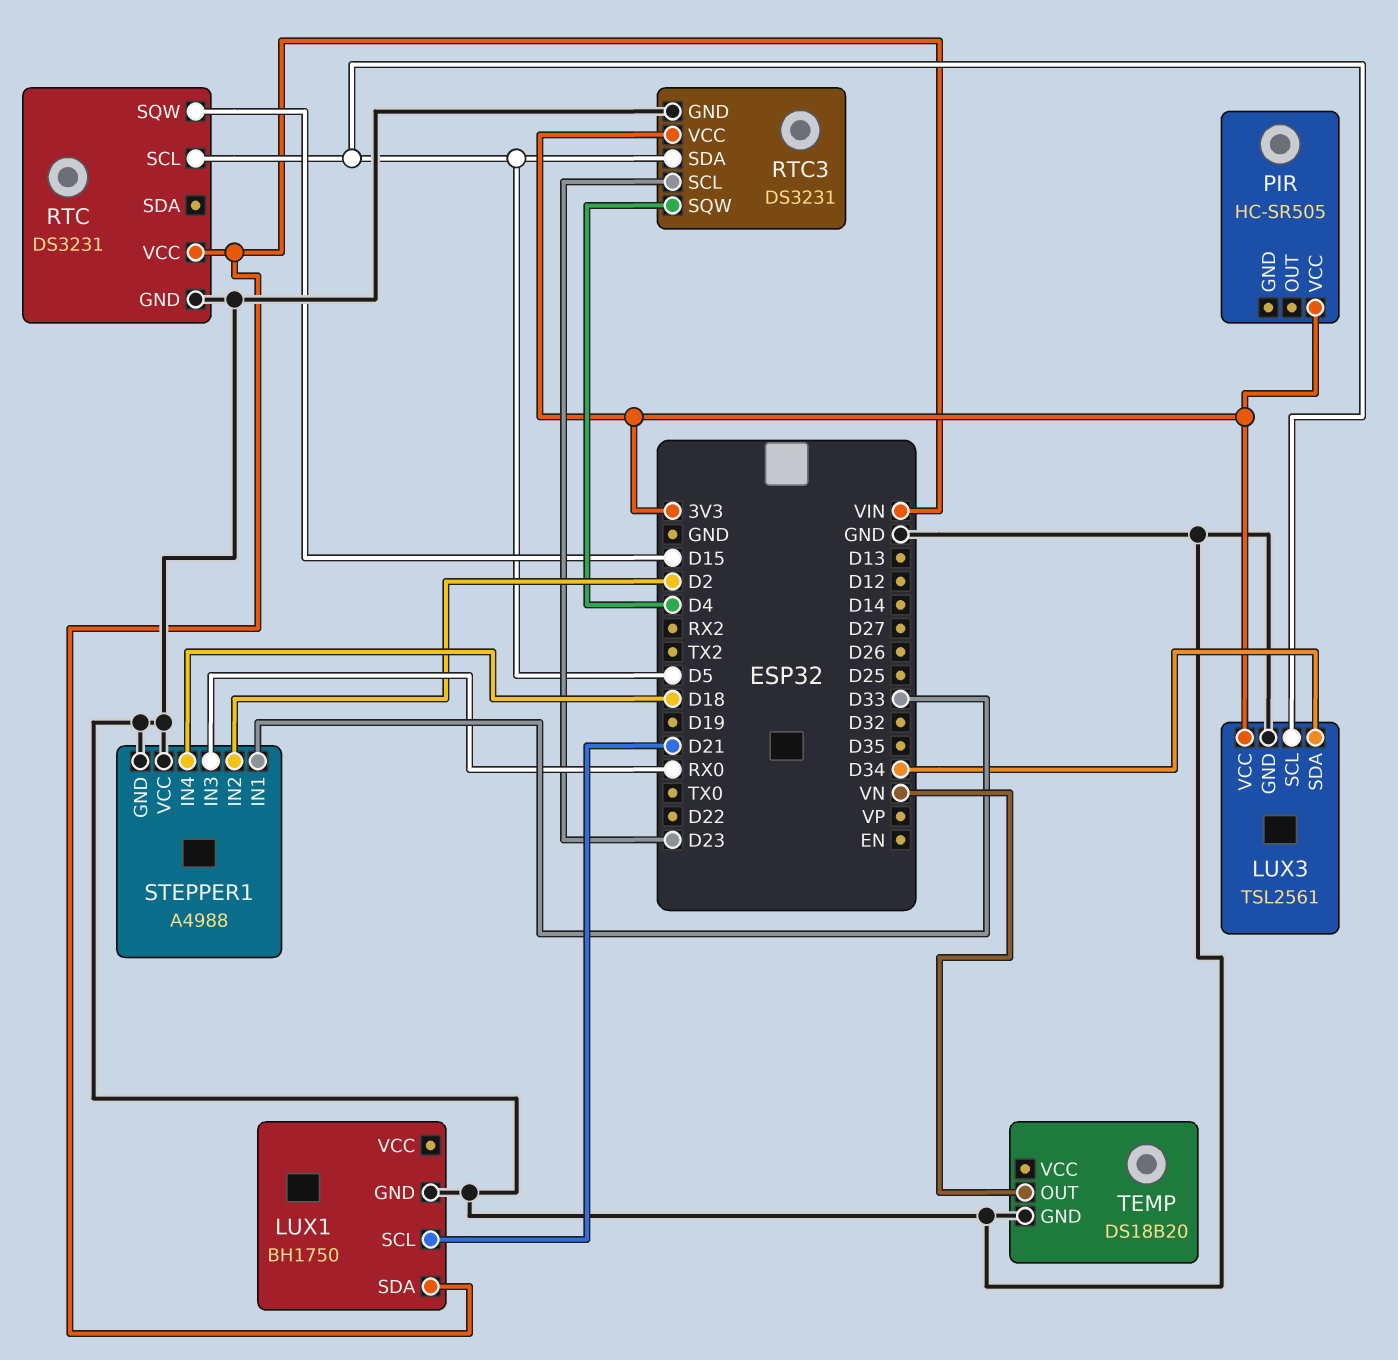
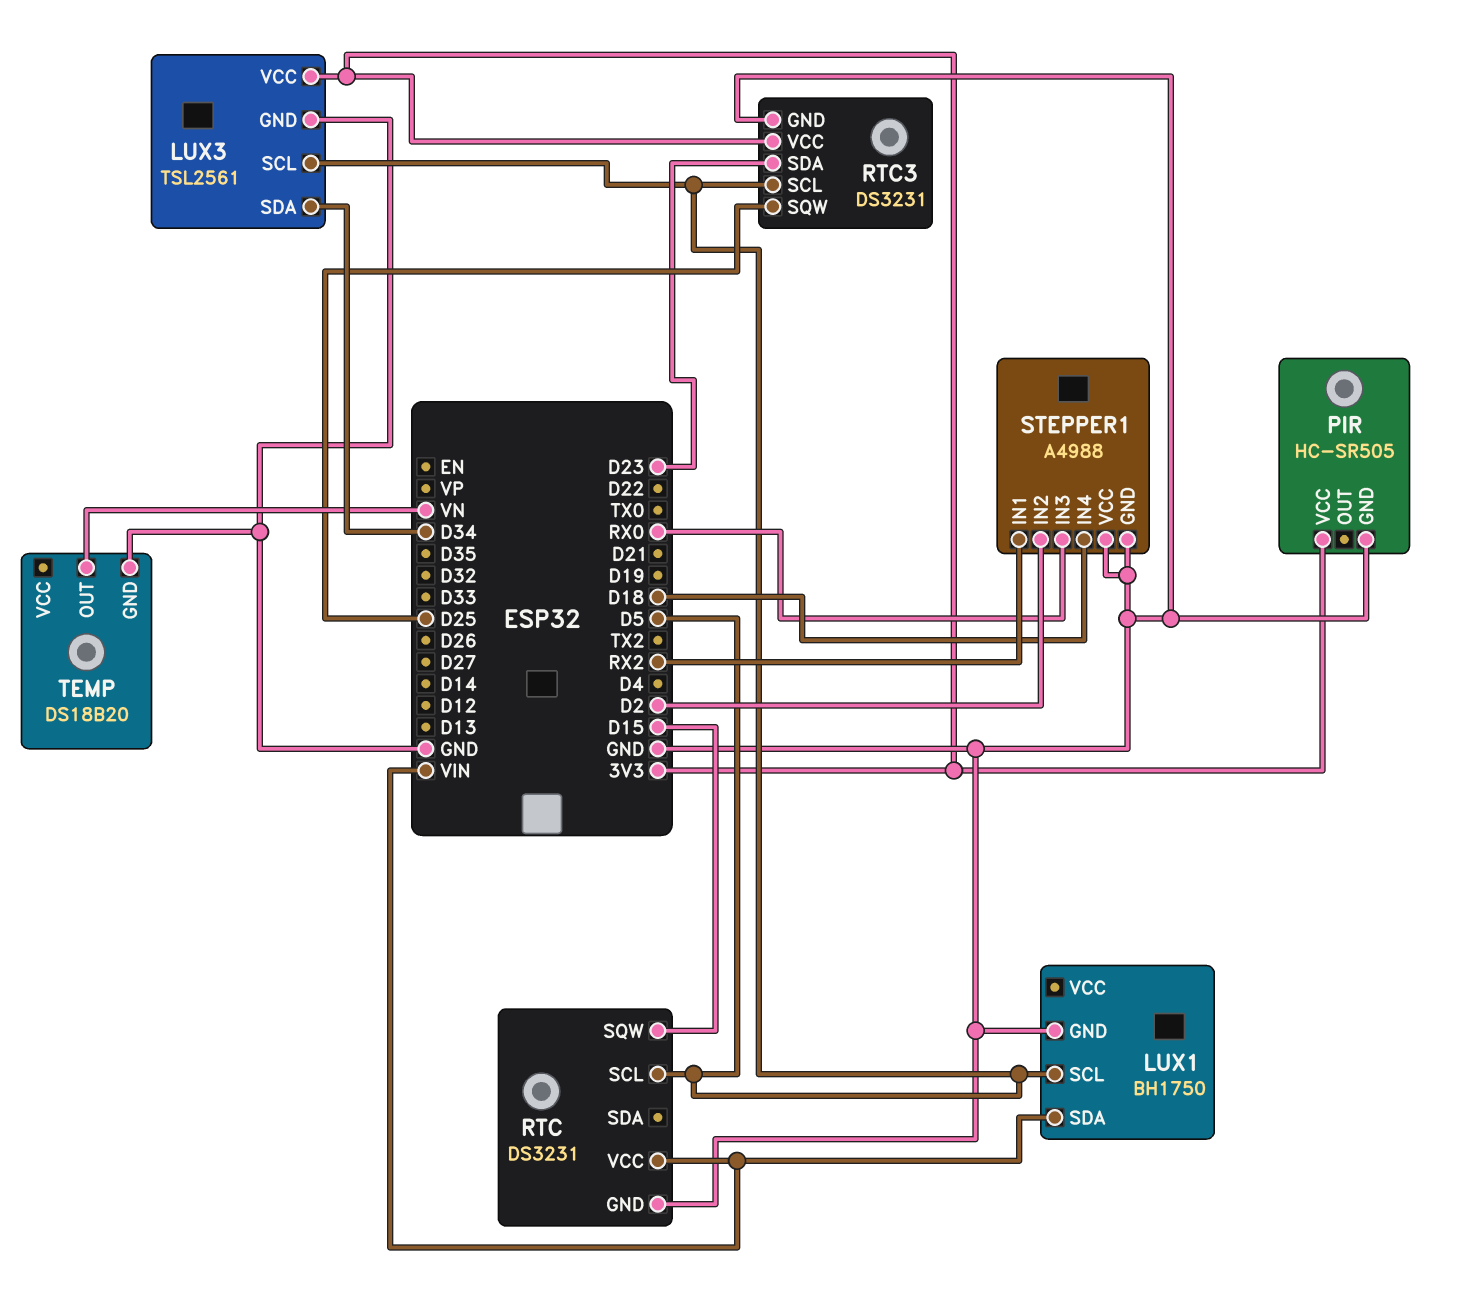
LUX1 pin SCL: D21 -> D5
PIR pin GND: none -> GND
RTC3 pin SCL: D23 -> D5
RTC3 pin SDA: D5 -> D23
RTC3 pin SQW: D4 -> D25
STEPPER1 pin IN1: D33 -> RX2

